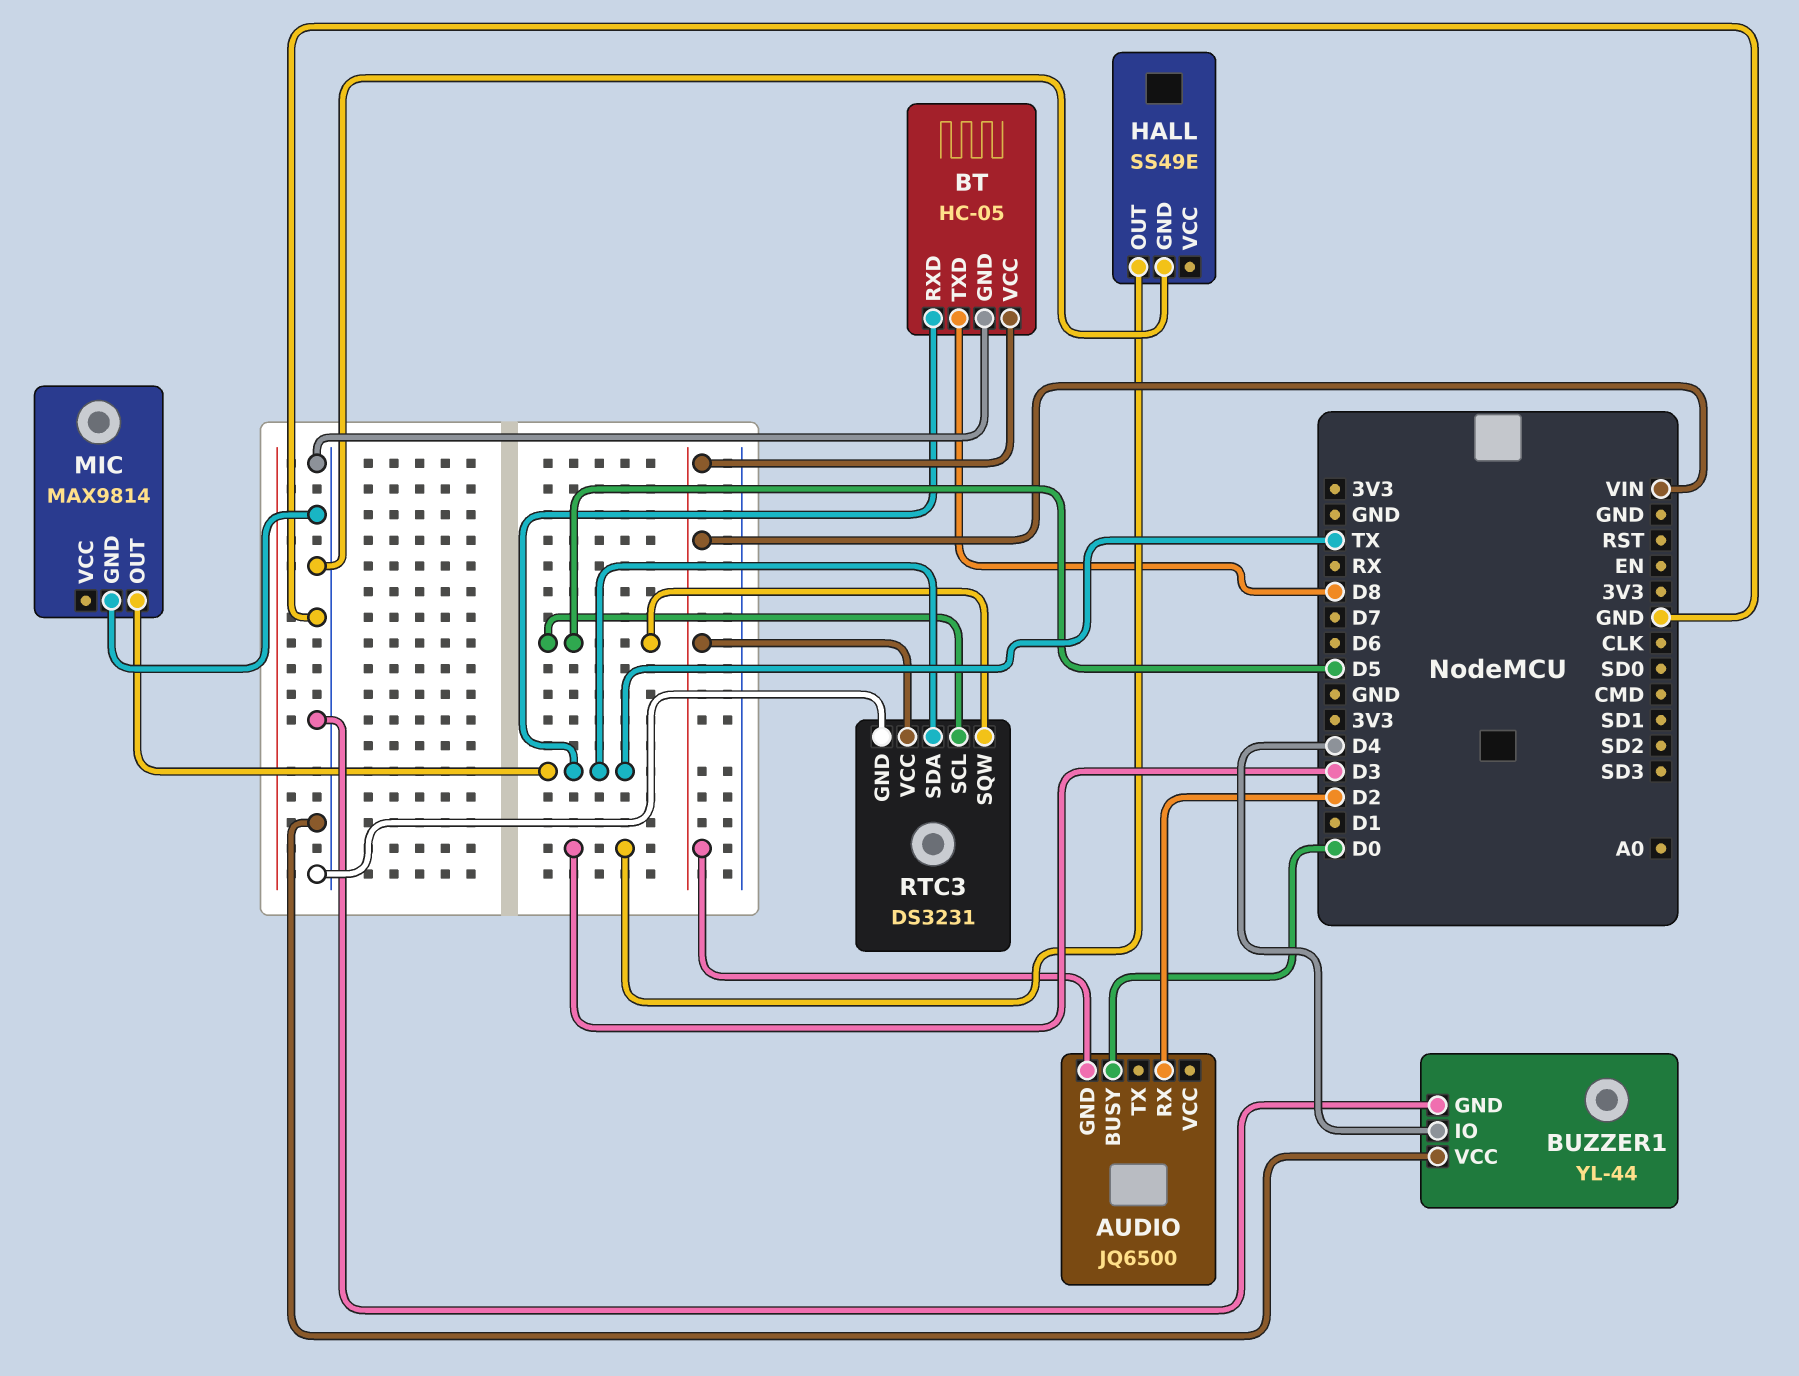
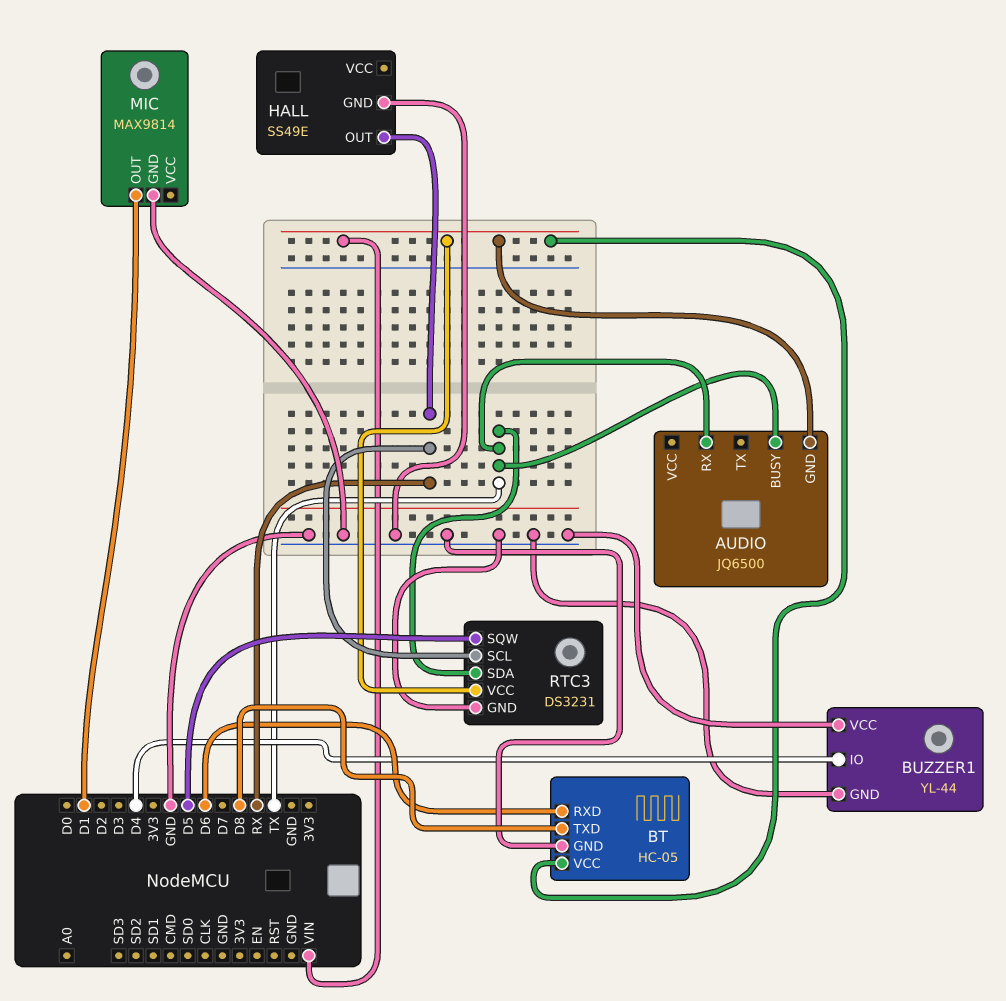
AUDIO pin BUSY: D0 -> TX
AUDIO pin RX: D2 -> TX
BT pin RXD: TX -> D6
HALL pin OUT: D3 -> RX
MIC pin OUT: TX -> D1
RTC3 pin SCL: D5 -> RX

